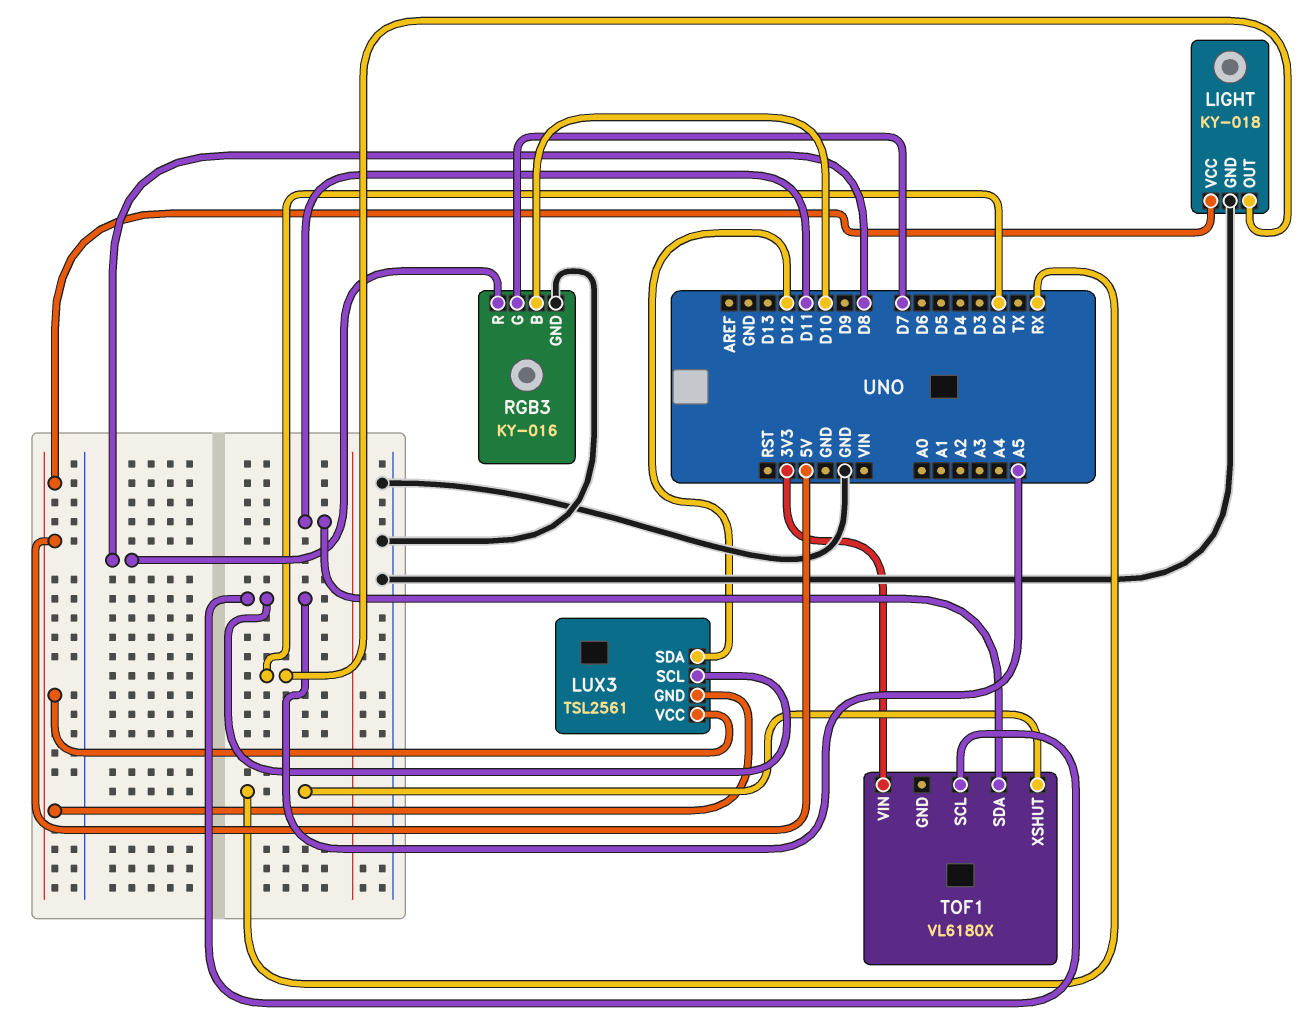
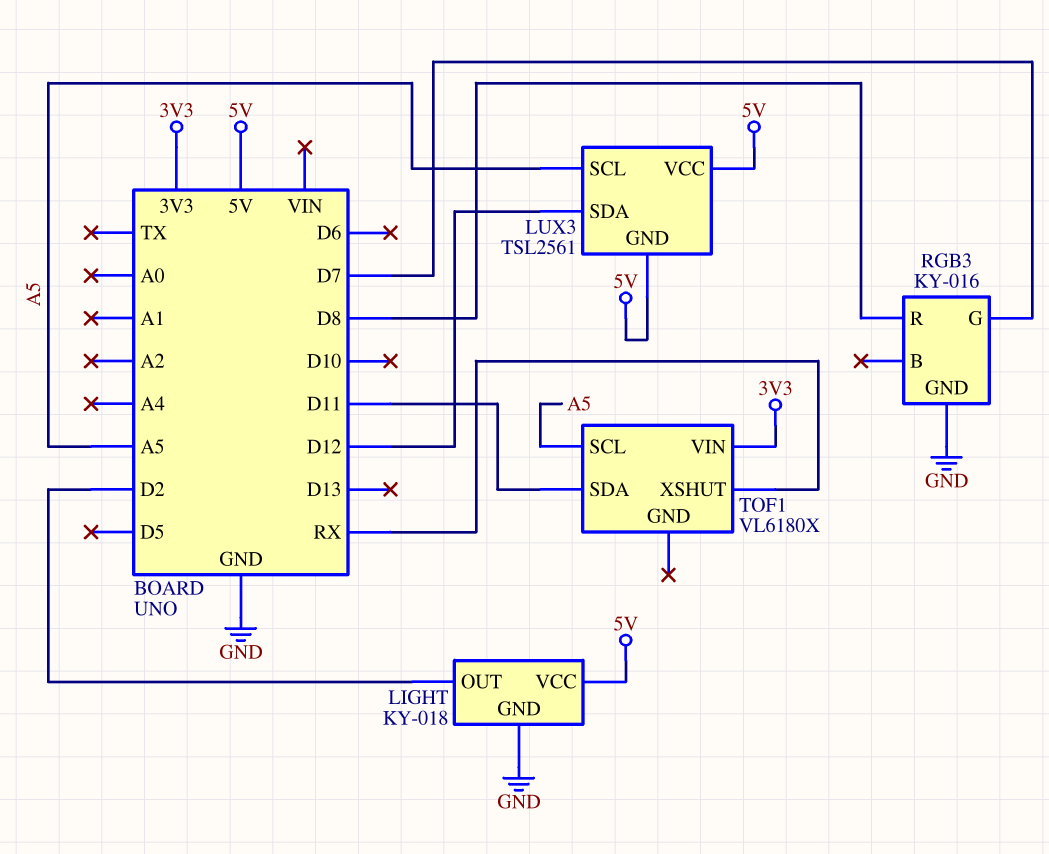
RGB3 pin B: D10 -> none

